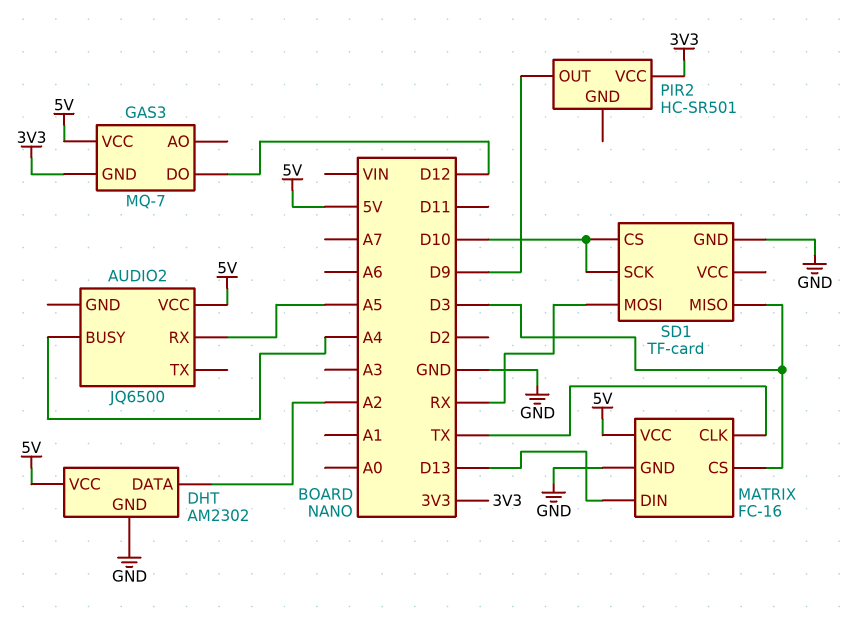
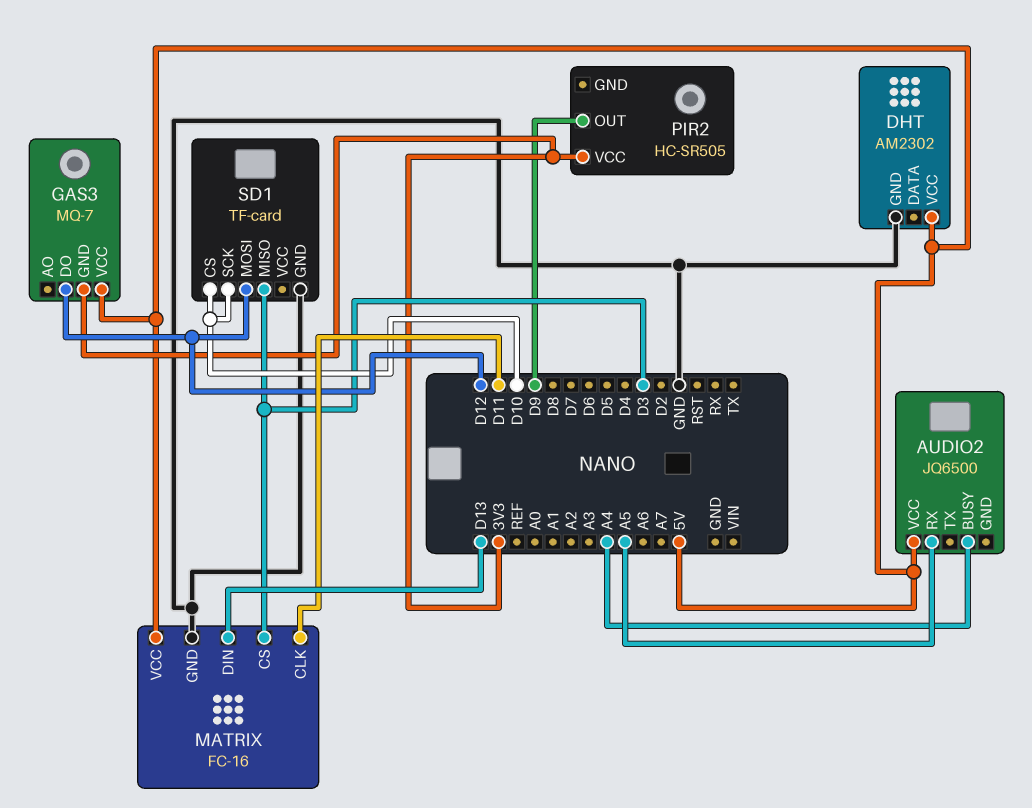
DHT pin DATA: A2 -> none
MATRIX pin CLK: TX -> D11
PIR2: HC-SR501 -> HC-SR505
SD1 pin MOSI: RX -> D12

